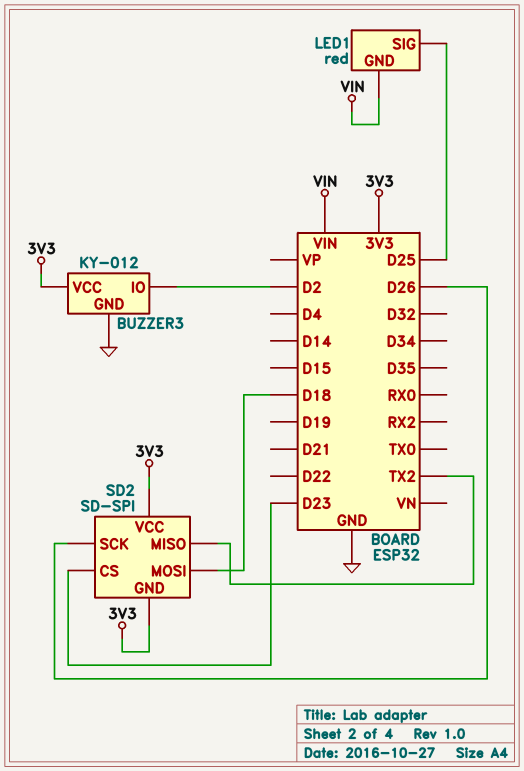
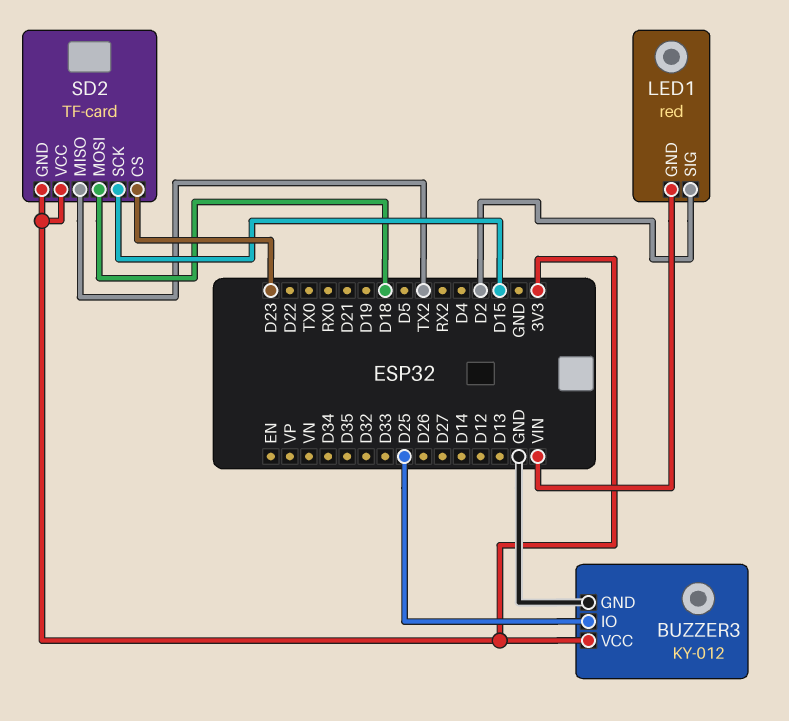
BUZZER3 pin IO: D2 -> D25
LED1 pin SIG: D25 -> D2
SD2: SD-SPI -> TF-card
SD2 pin SCK: D26 -> D15

